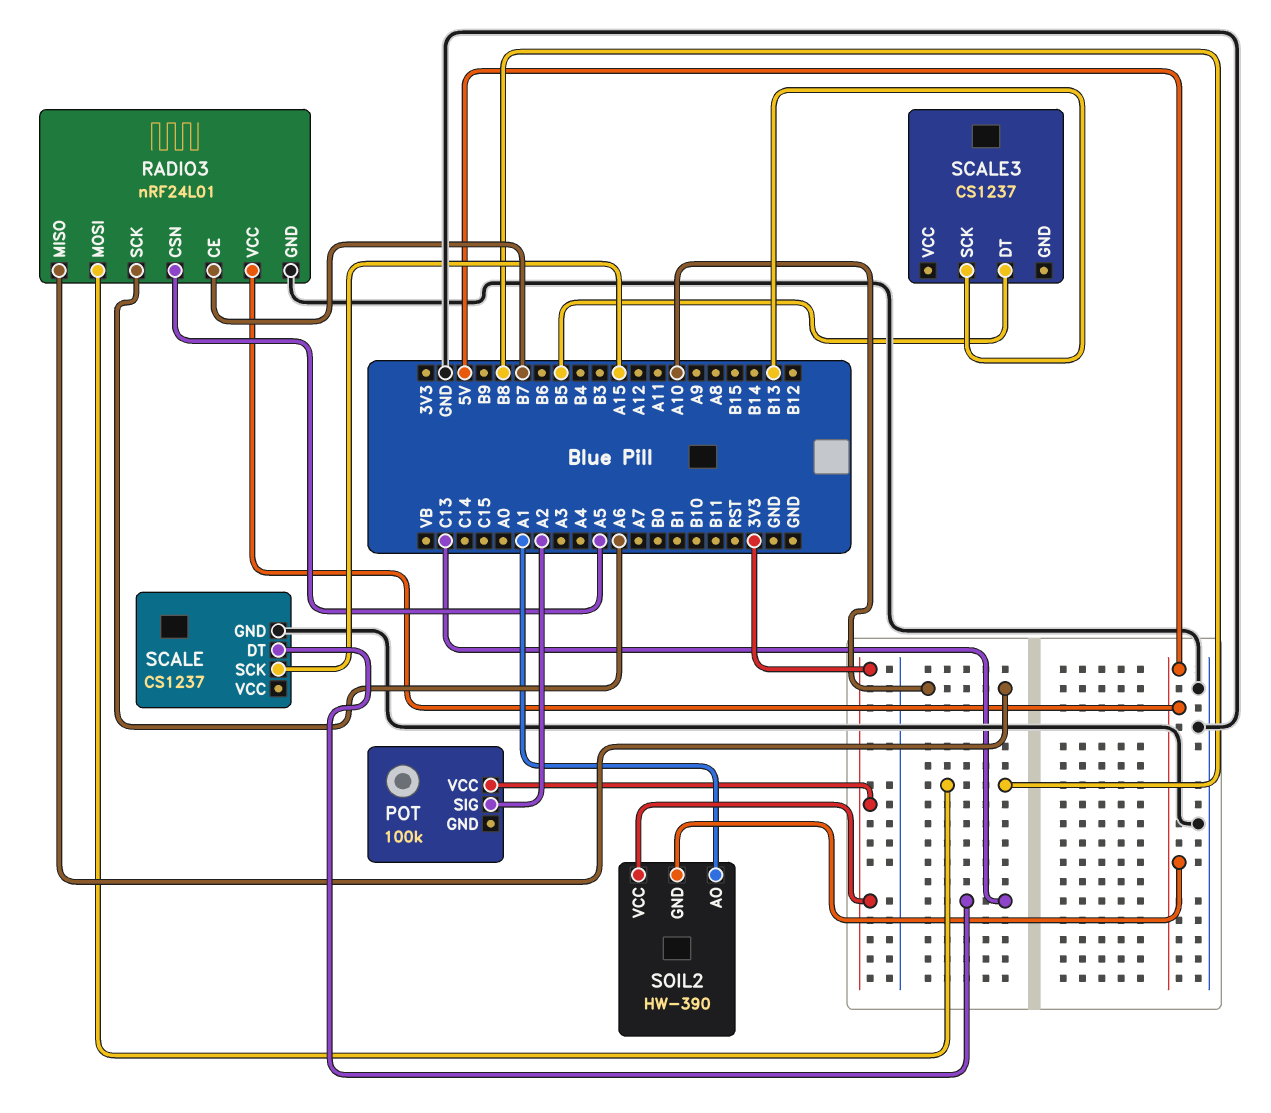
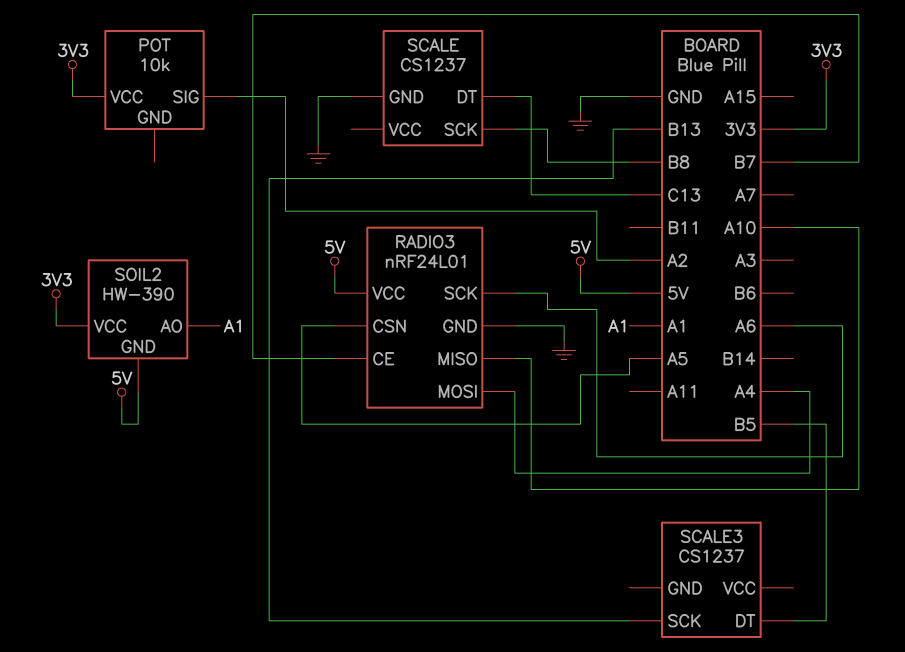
POT: 100k -> 10k
RADIO3 pin MOSI: B8 -> A4
SCALE pin SCK: A15 -> B8

